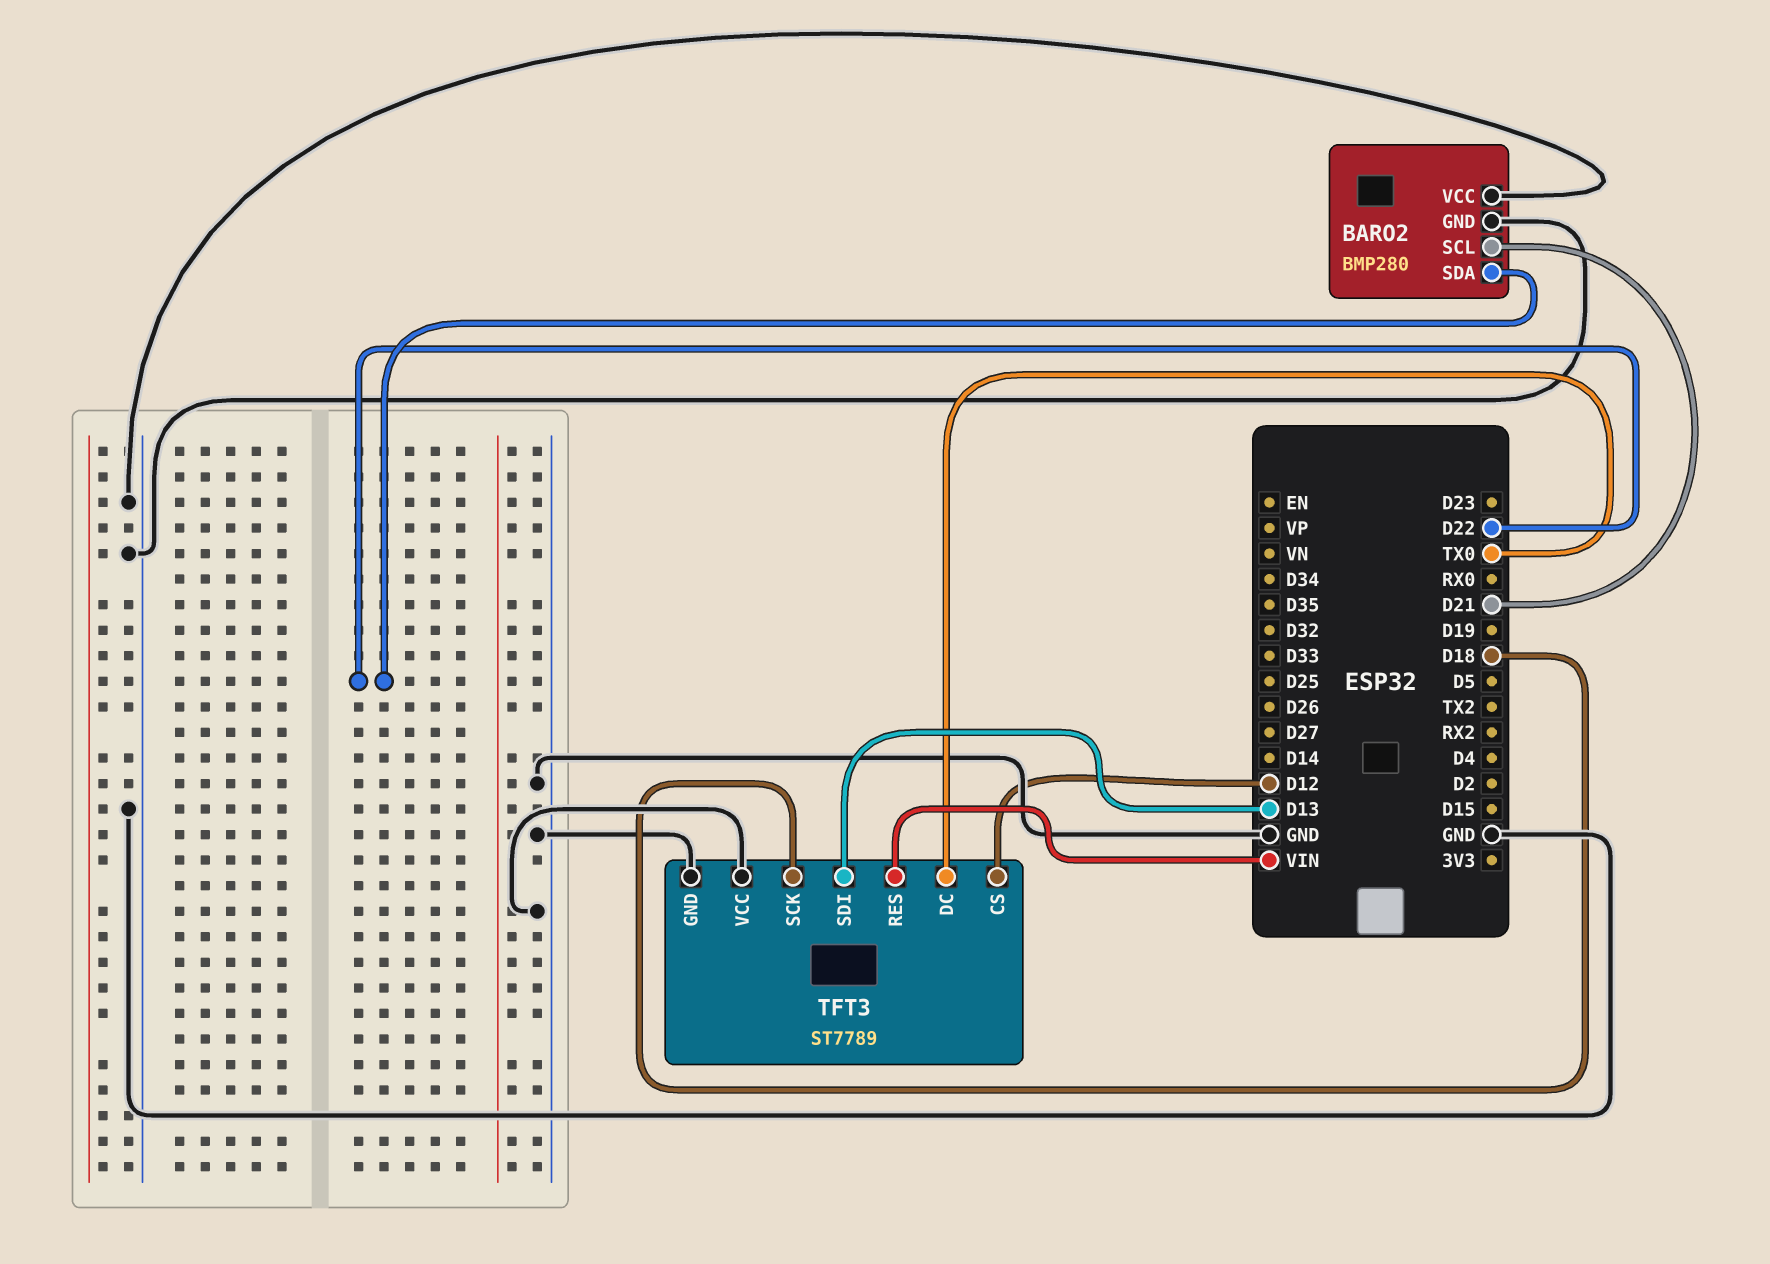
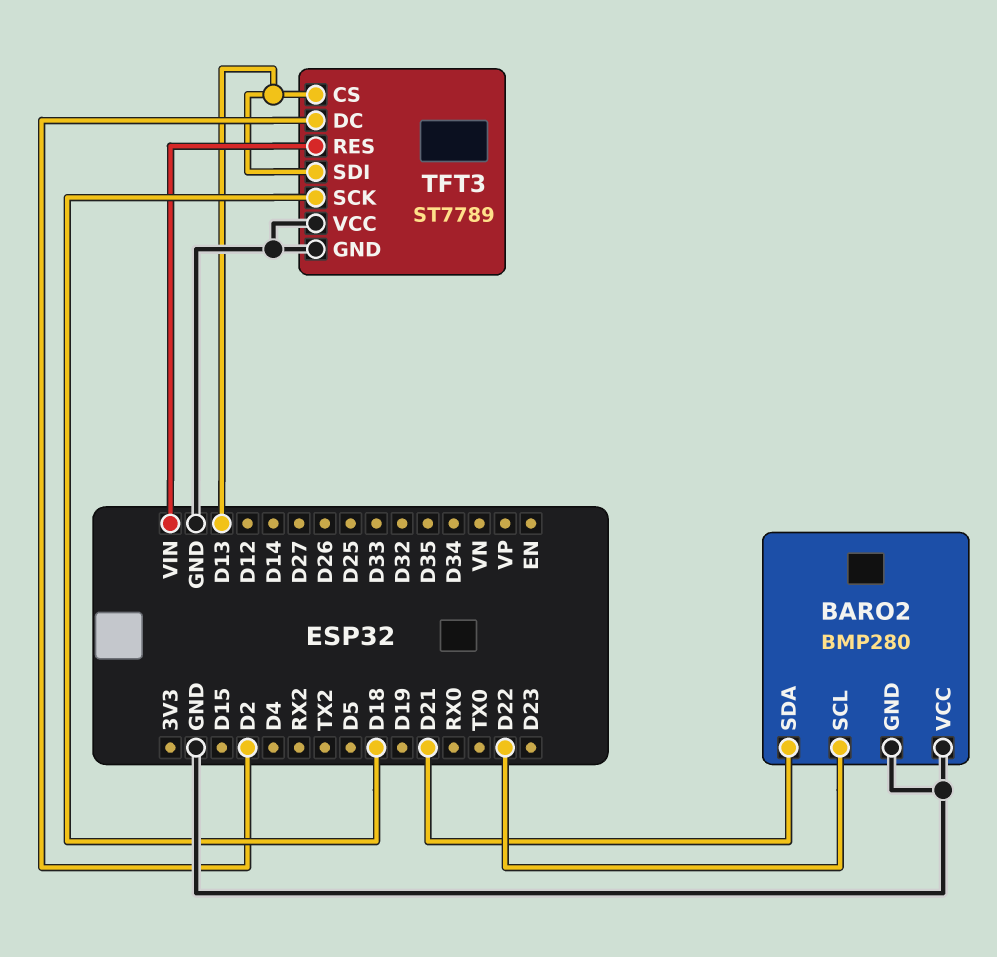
BARO2 pin SCL: D21 -> D22
BARO2 pin SDA: D22 -> D21
TFT3 pin CS: D12 -> D13
TFT3 pin DC: TX0 -> D2

